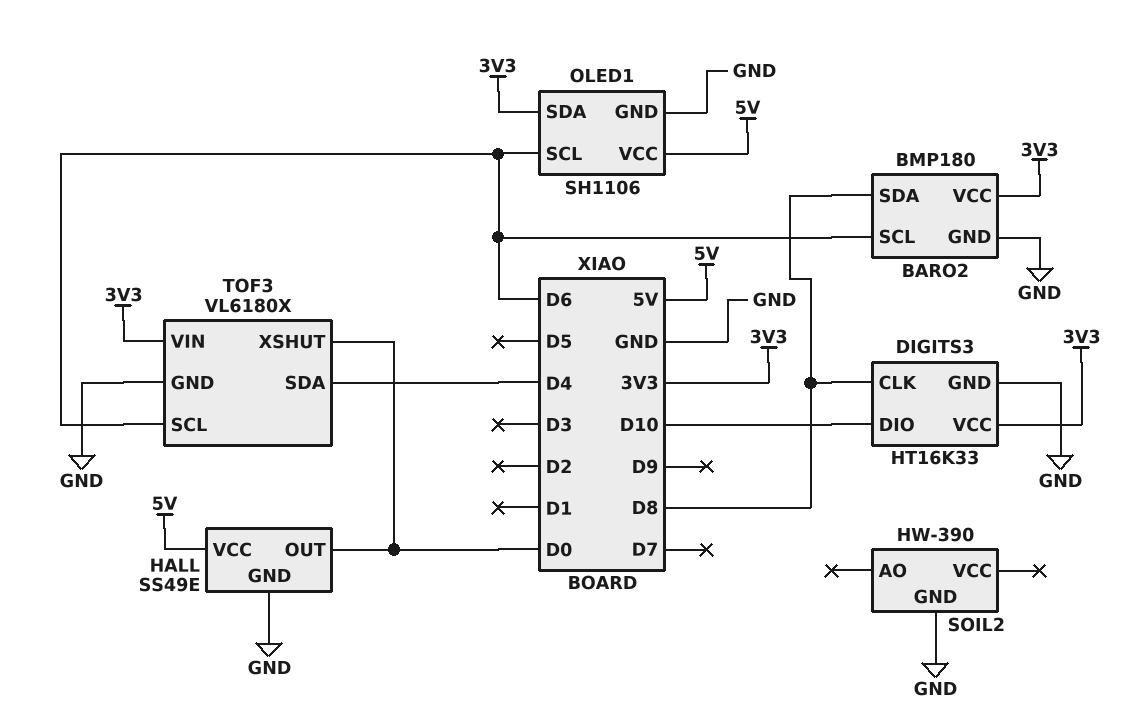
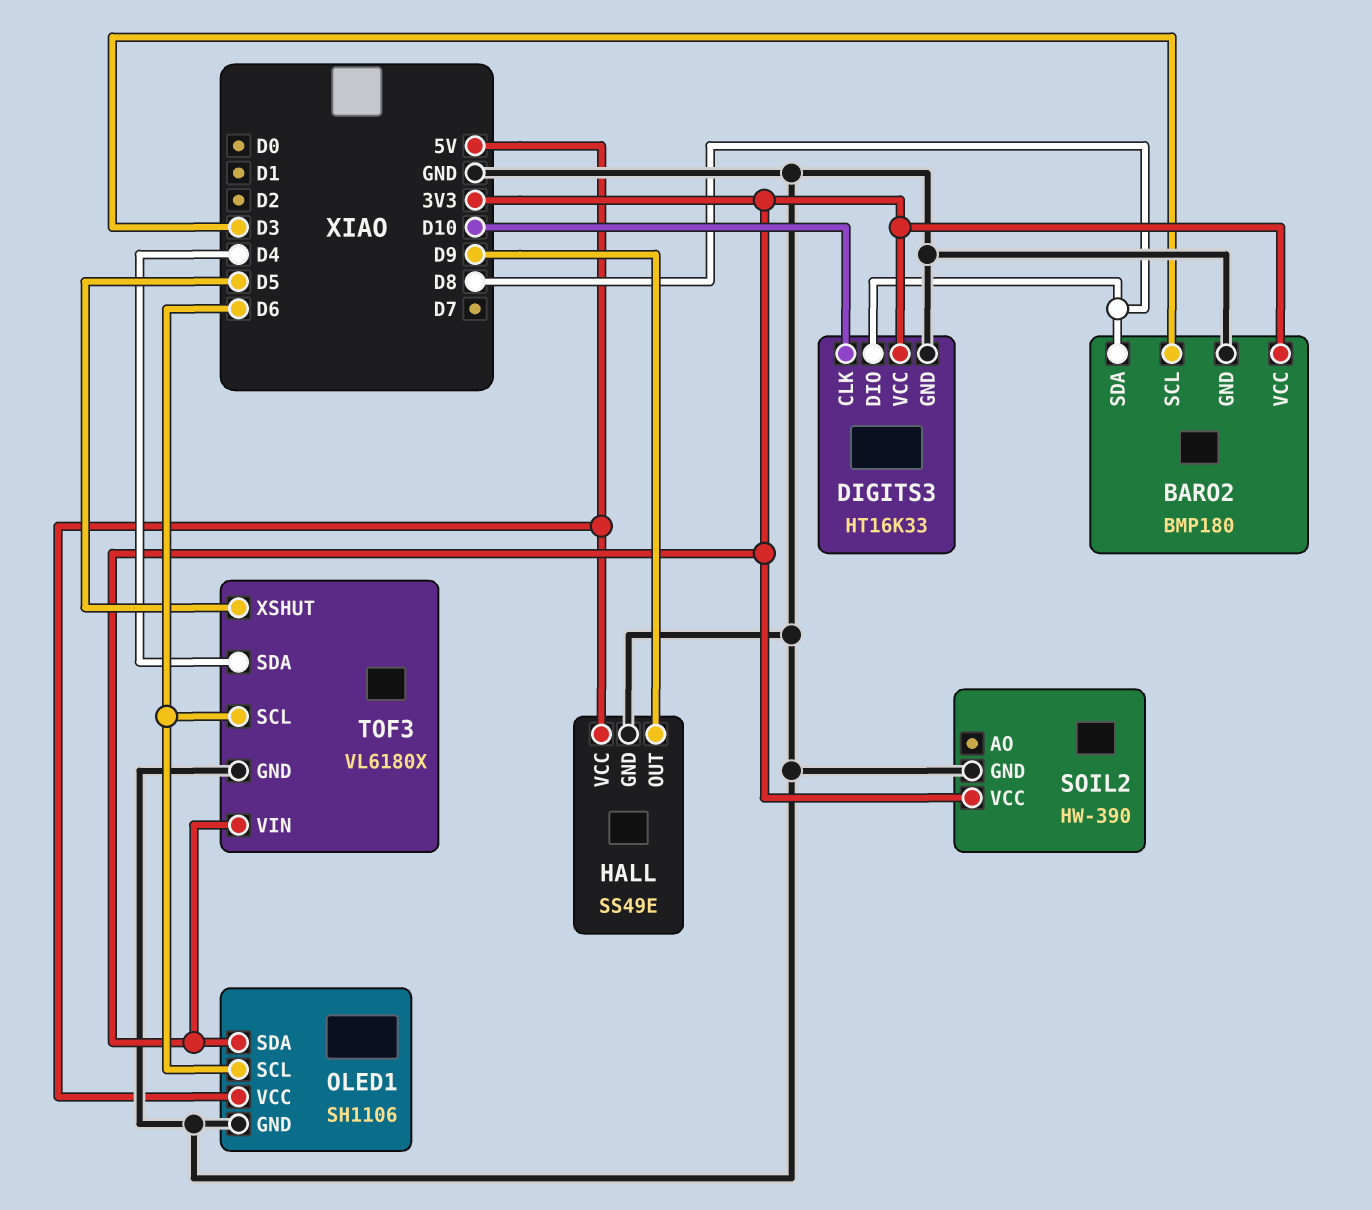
BARO2 pin SCL: D6 -> D3
DIGITS3 pin CLK: D8 -> D10
DIGITS3 pin DIO: D10 -> D8
HALL pin OUT: D0 -> D9
SOIL2 pin VCC: none -> 3V3
TOF3 pin XSHUT: D0 -> D5

